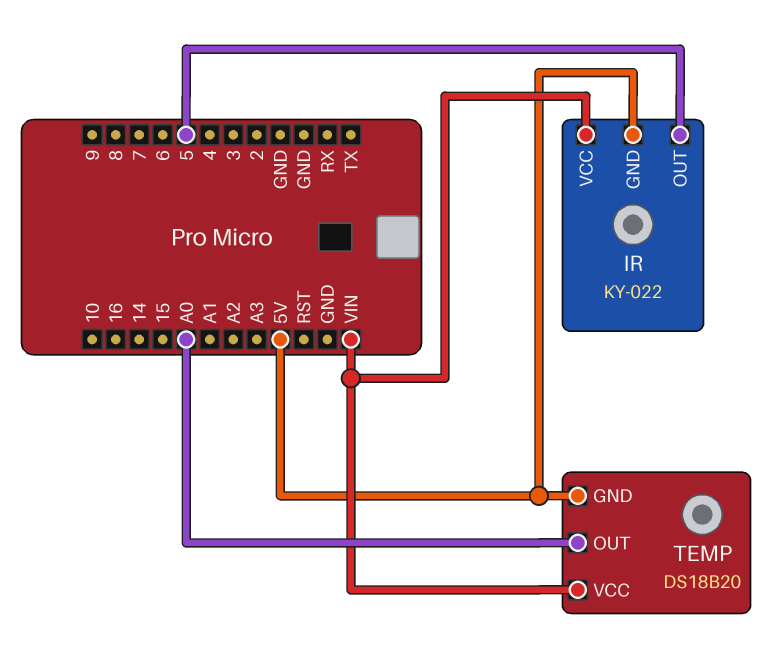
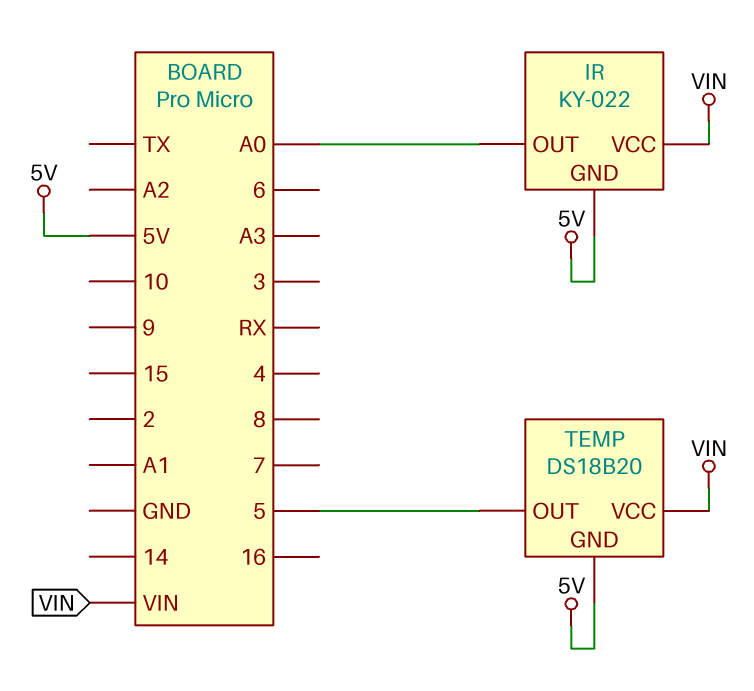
IR pin OUT: 5 -> A0
TEMP pin OUT: A0 -> 5

